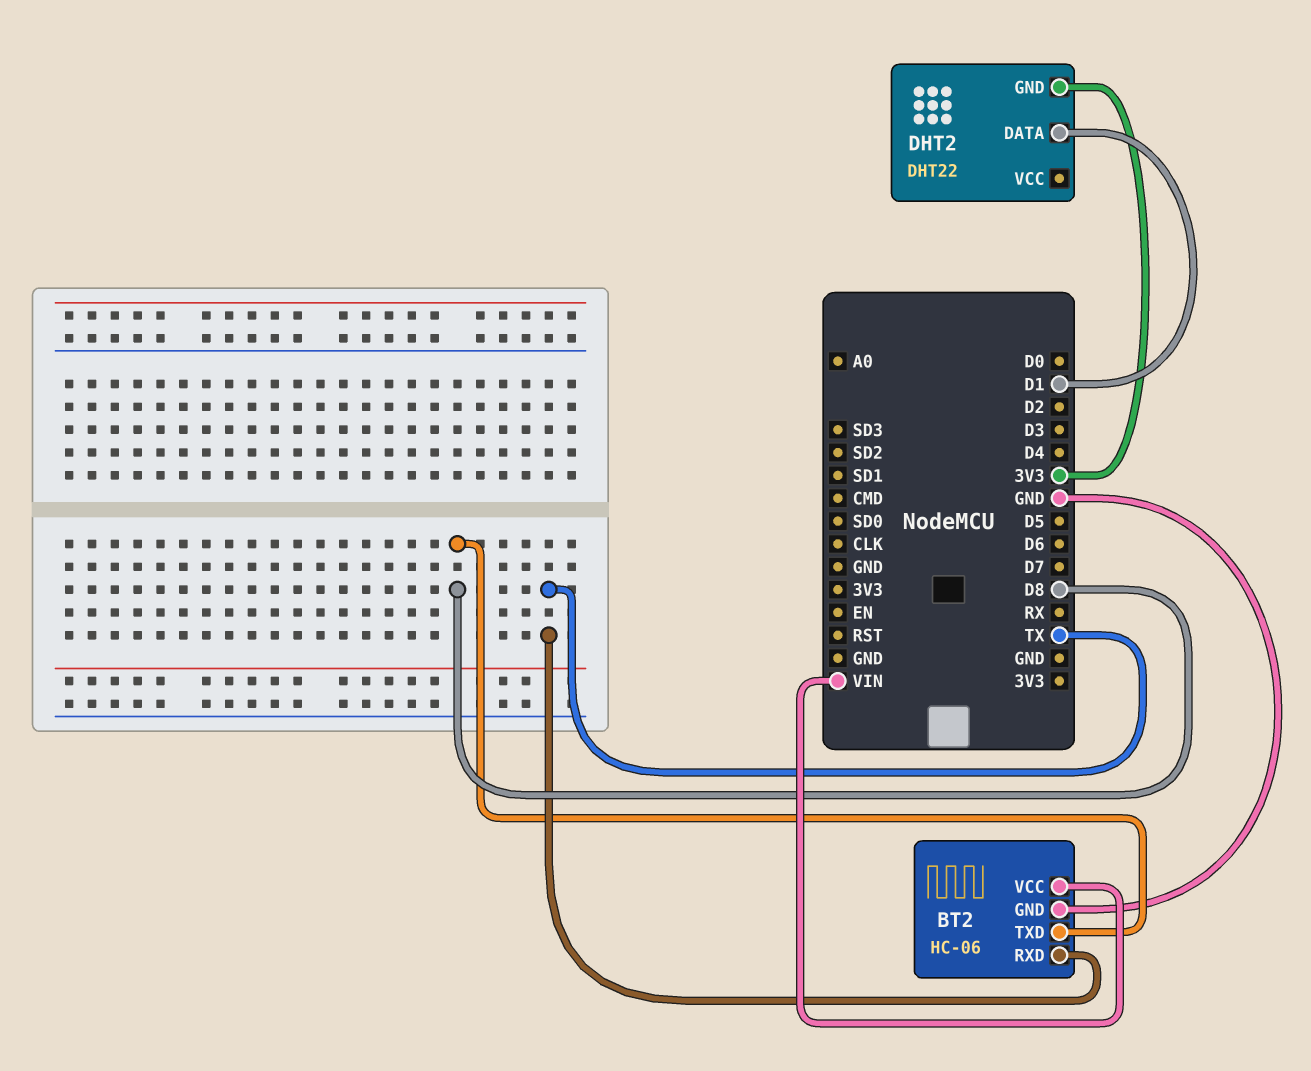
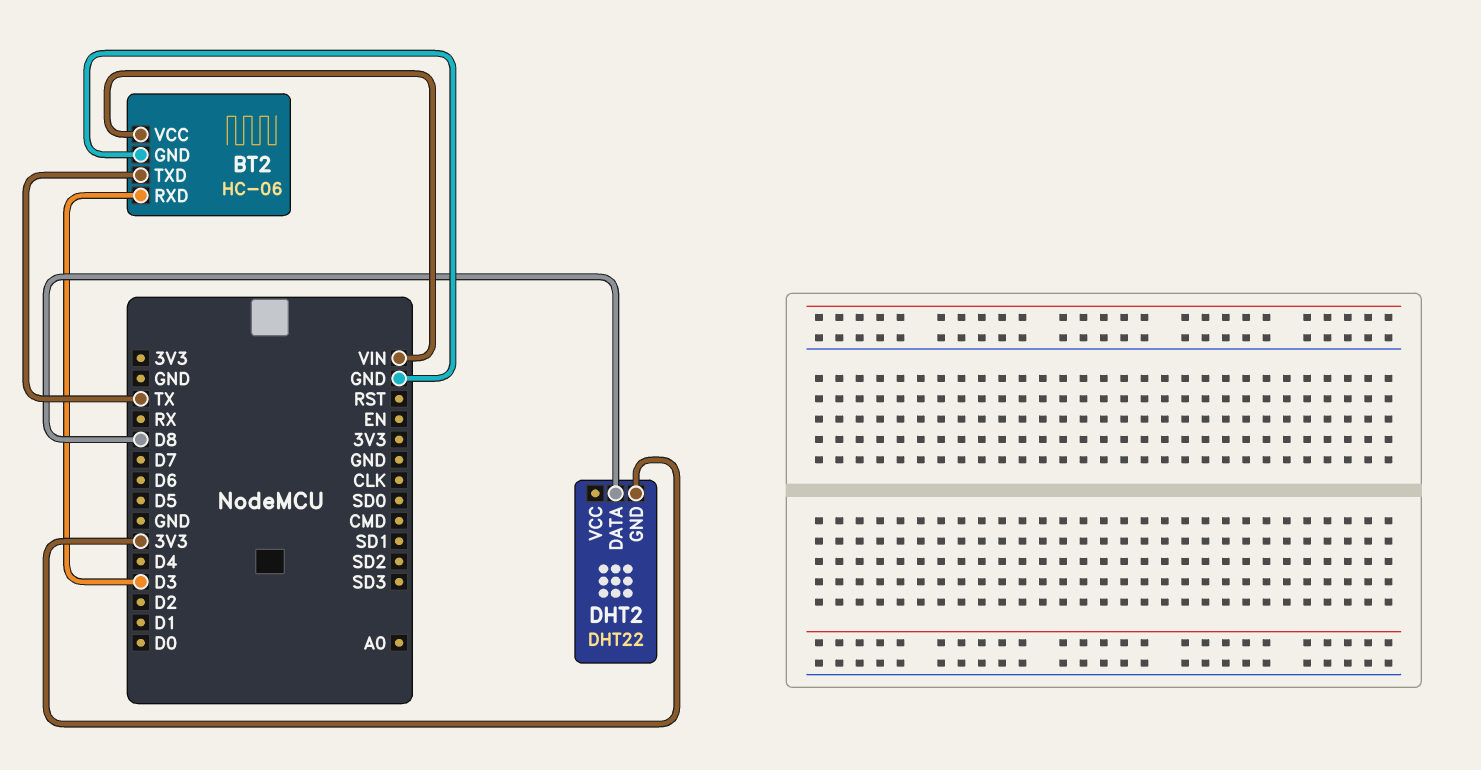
BT2 pin RXD: TX -> D3
BT2 pin TXD: D8 -> TX
DHT2 pin DATA: D1 -> D8

